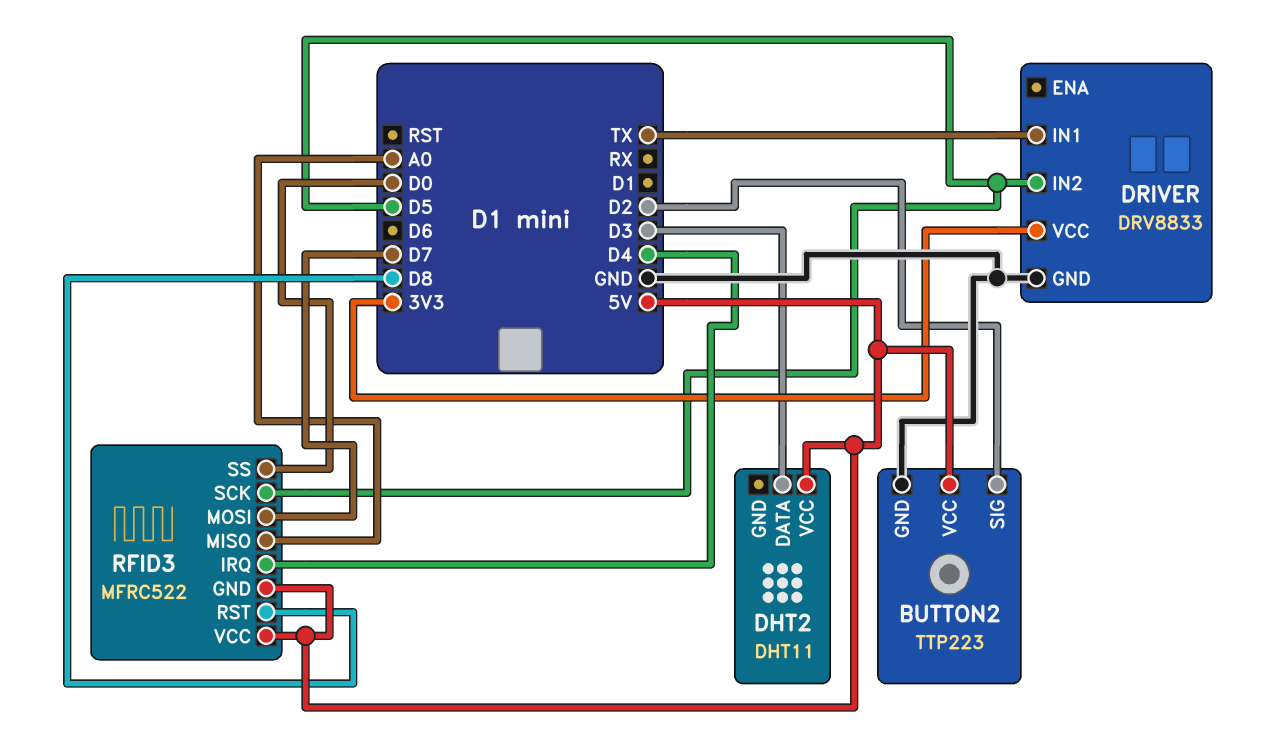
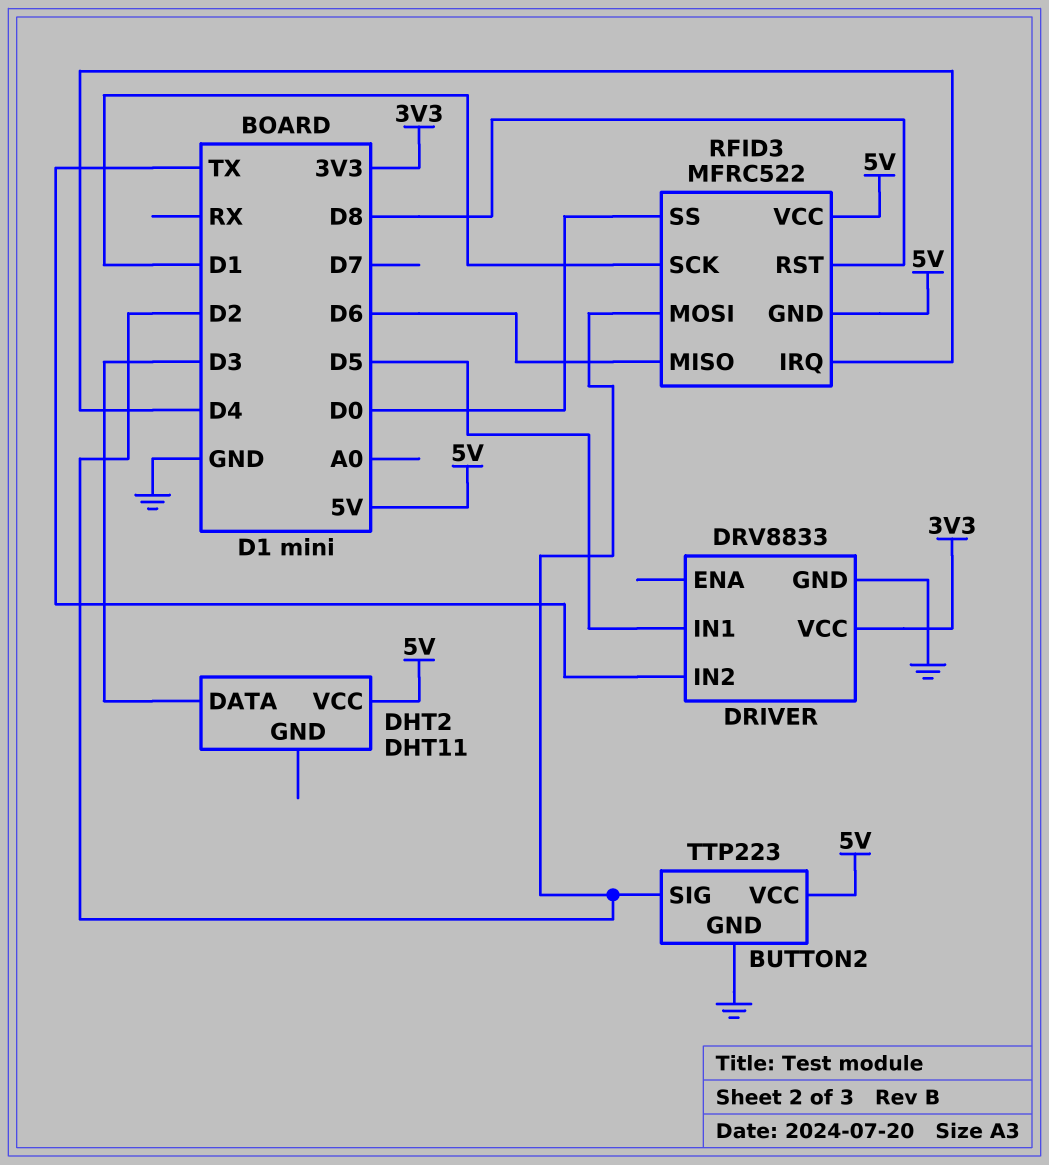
DRIVER pin IN1: TX -> D5
DRIVER pin IN2: D5 -> TX
RFID3 pin MISO: A0 -> D6
RFID3 pin MOSI: D7 -> D2
RFID3 pin SCK: D5 -> D1

